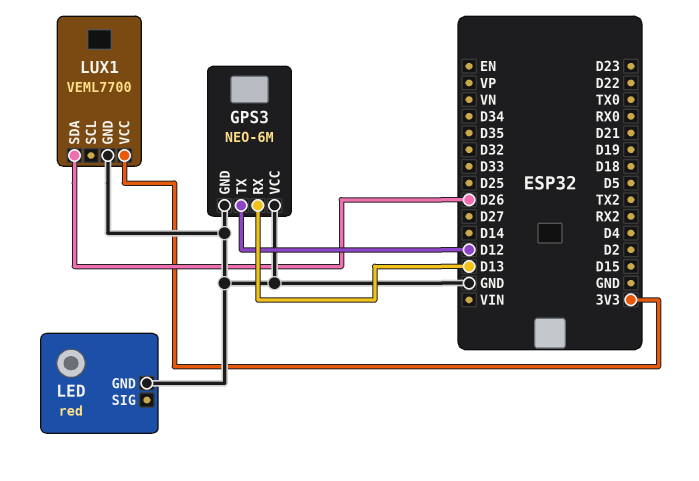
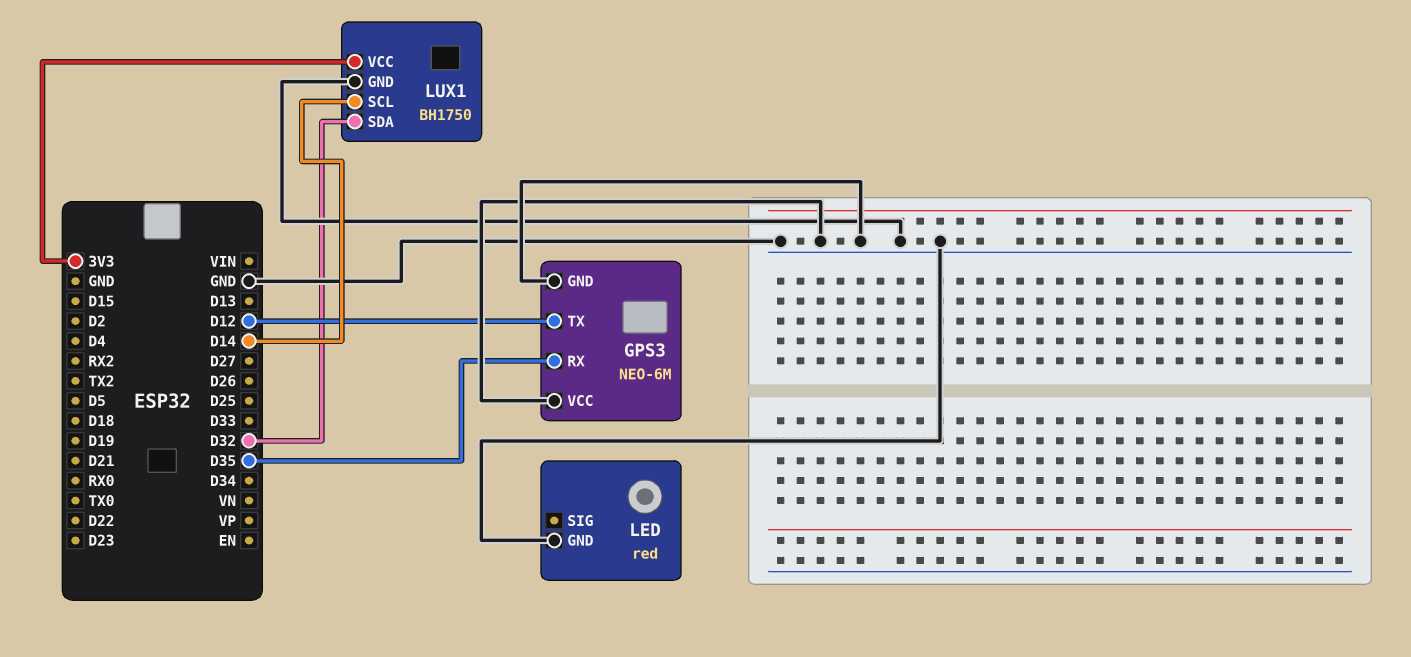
GPS3 pin RX: D13 -> D35
LUX1: VEML7700 -> BH1750
LUX1 pin SCL: none -> D14
LUX1 pin SDA: D26 -> D32

